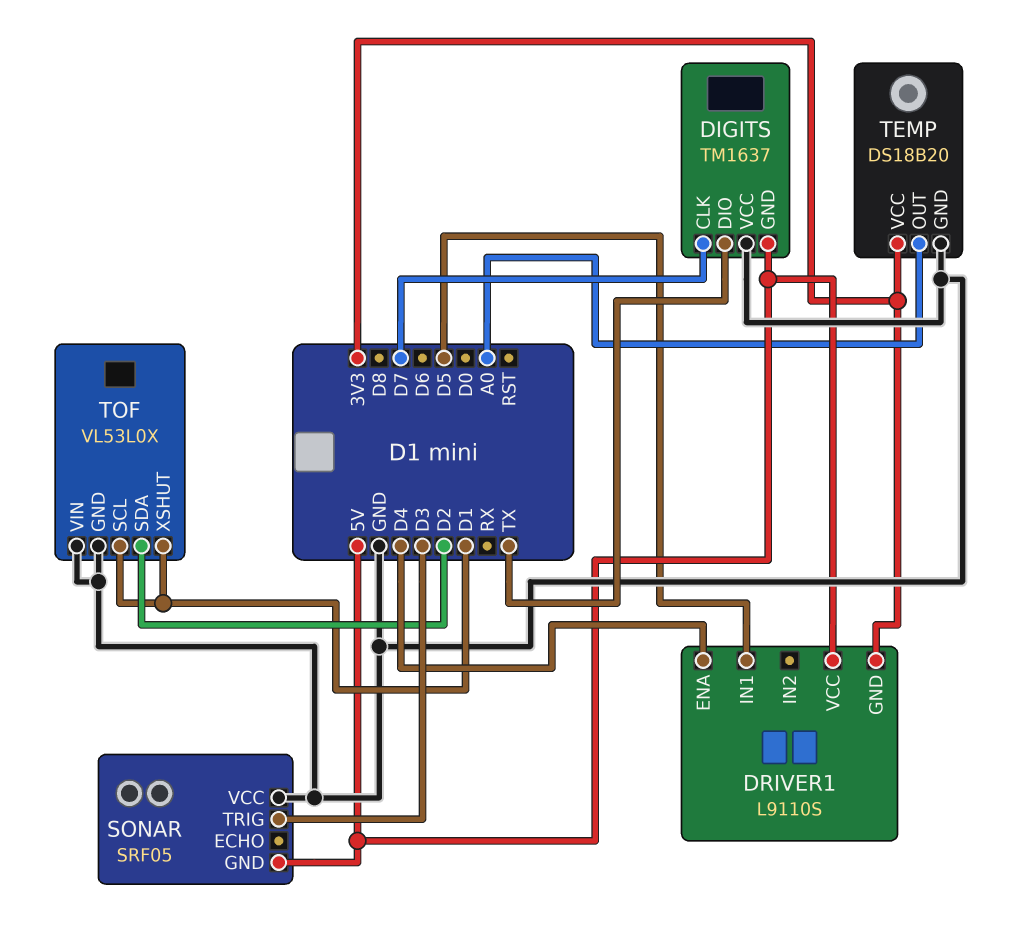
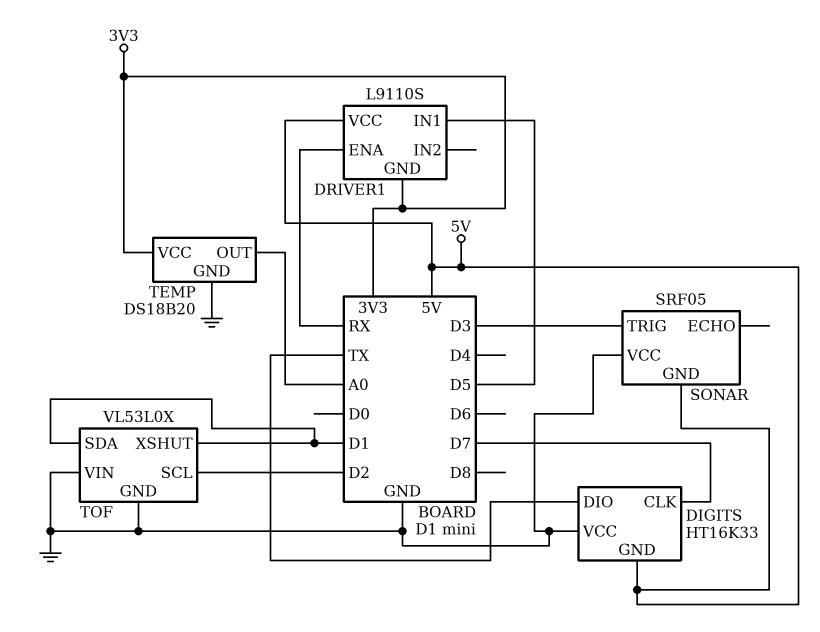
DIGITS: TM1637 -> HT16K33
DRIVER1 pin ENA: D4 -> RX
TOF pin SCL: D1 -> D2
TOF pin SDA: D2 -> D1

